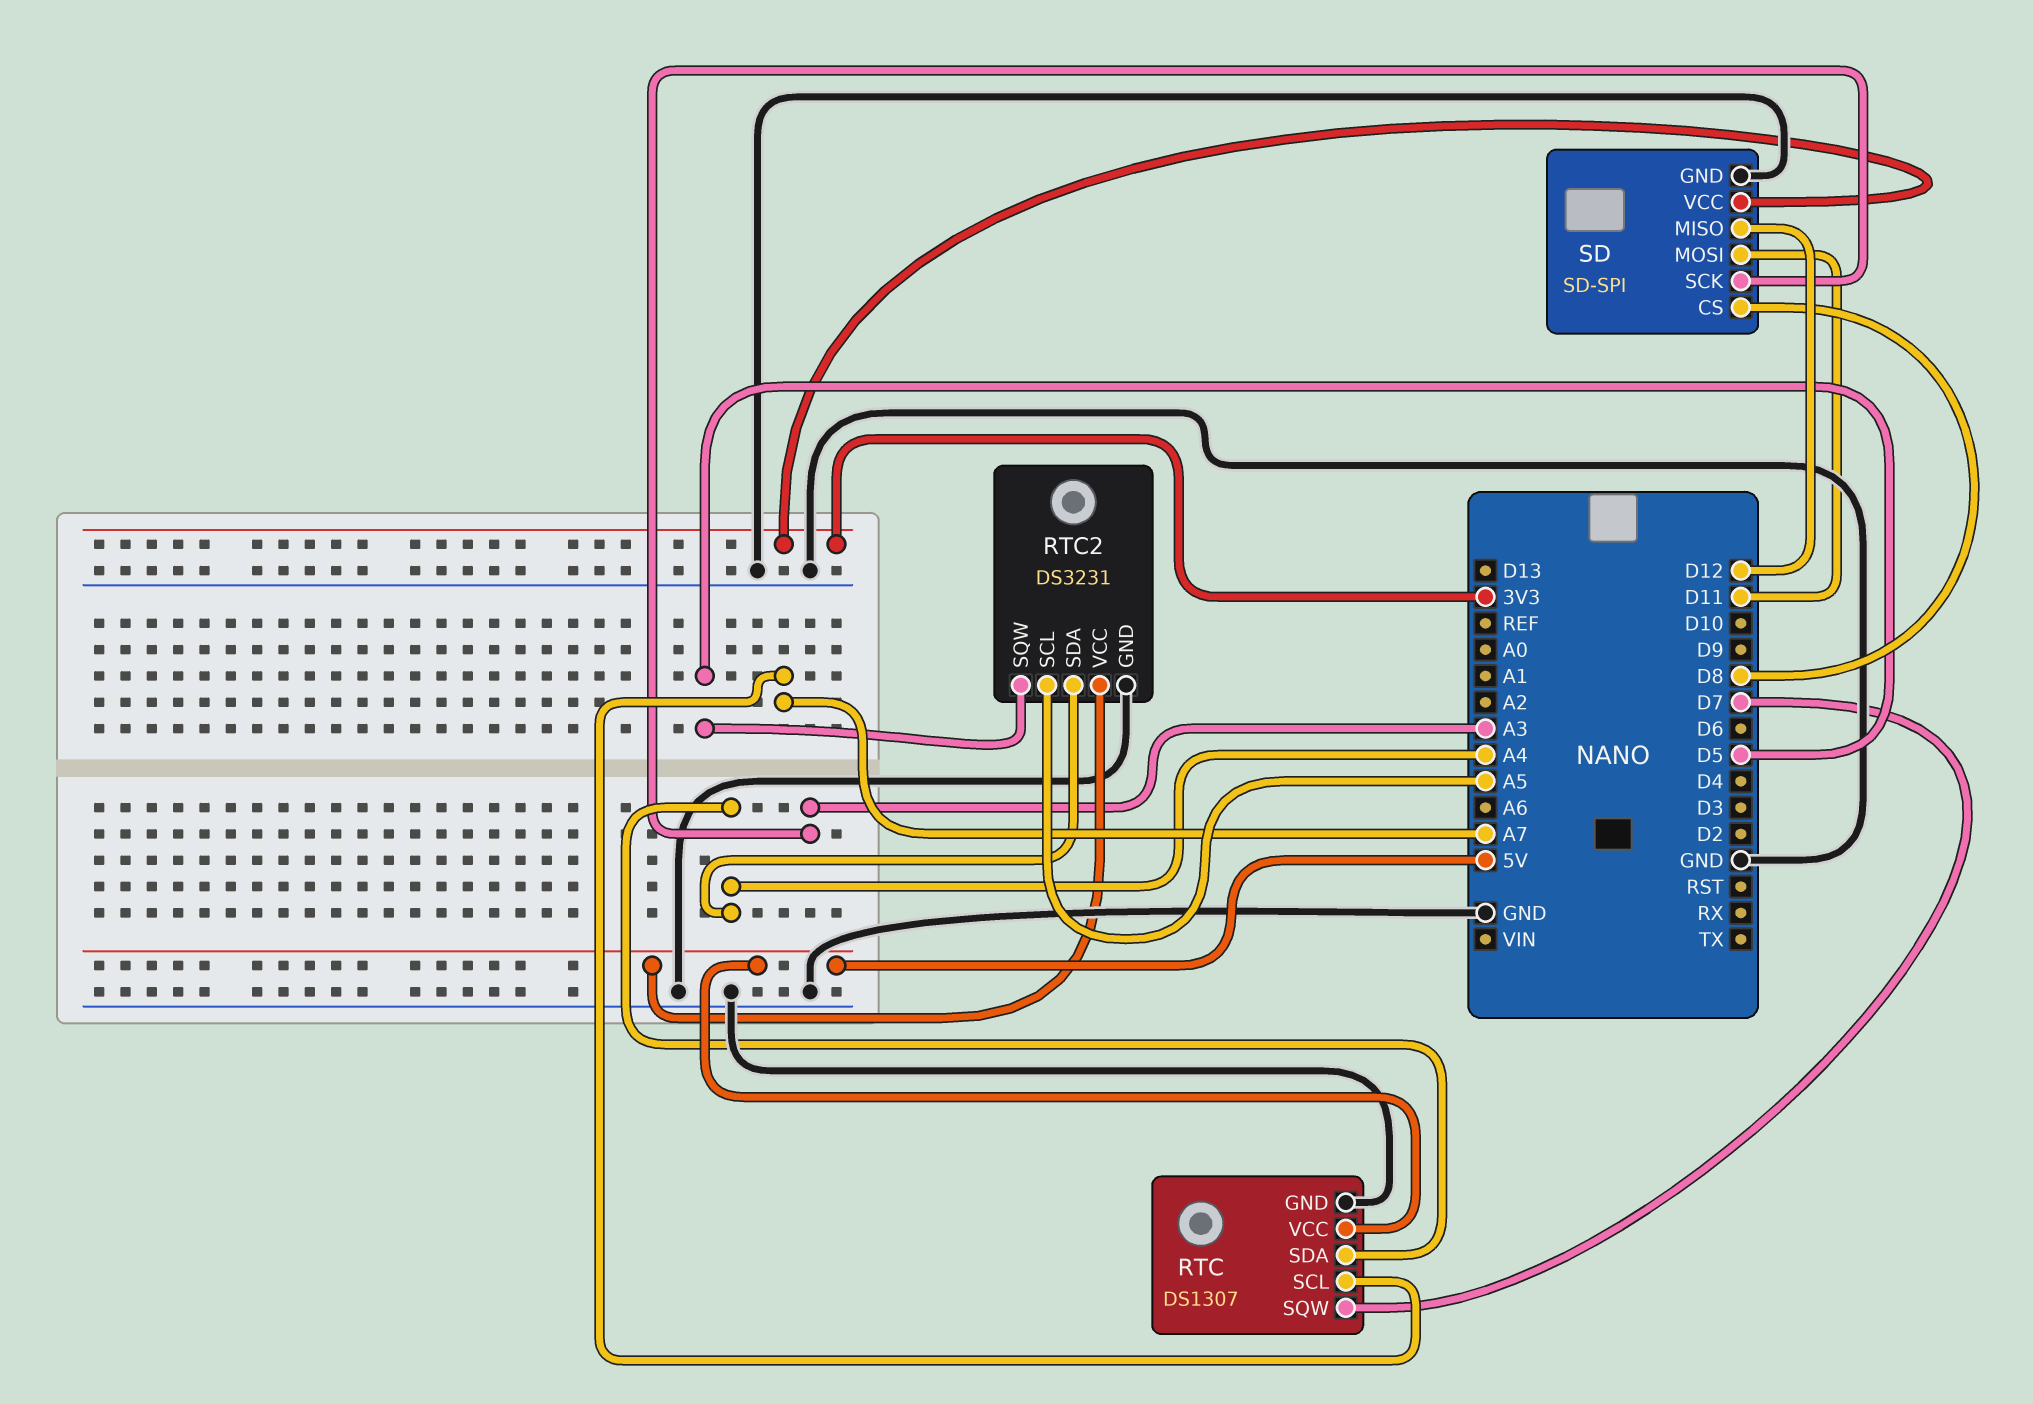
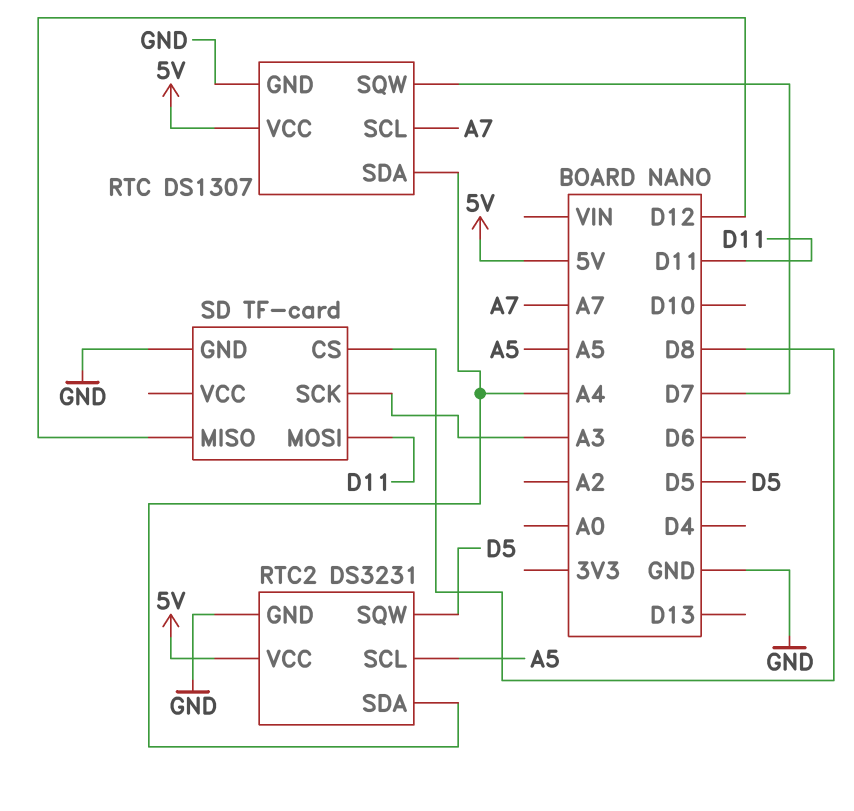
SD: SD-SPI -> TF-card
SD pin VCC: 3V3 -> none

